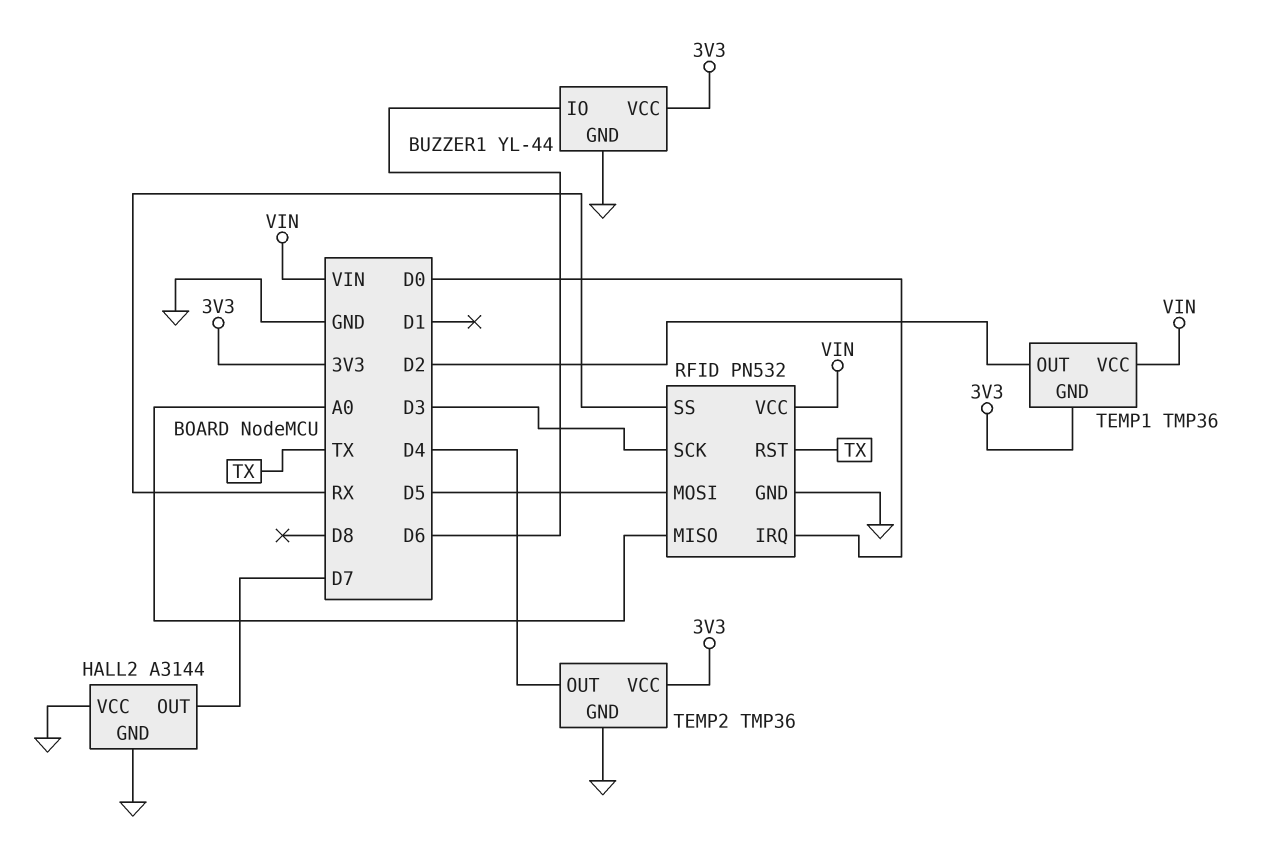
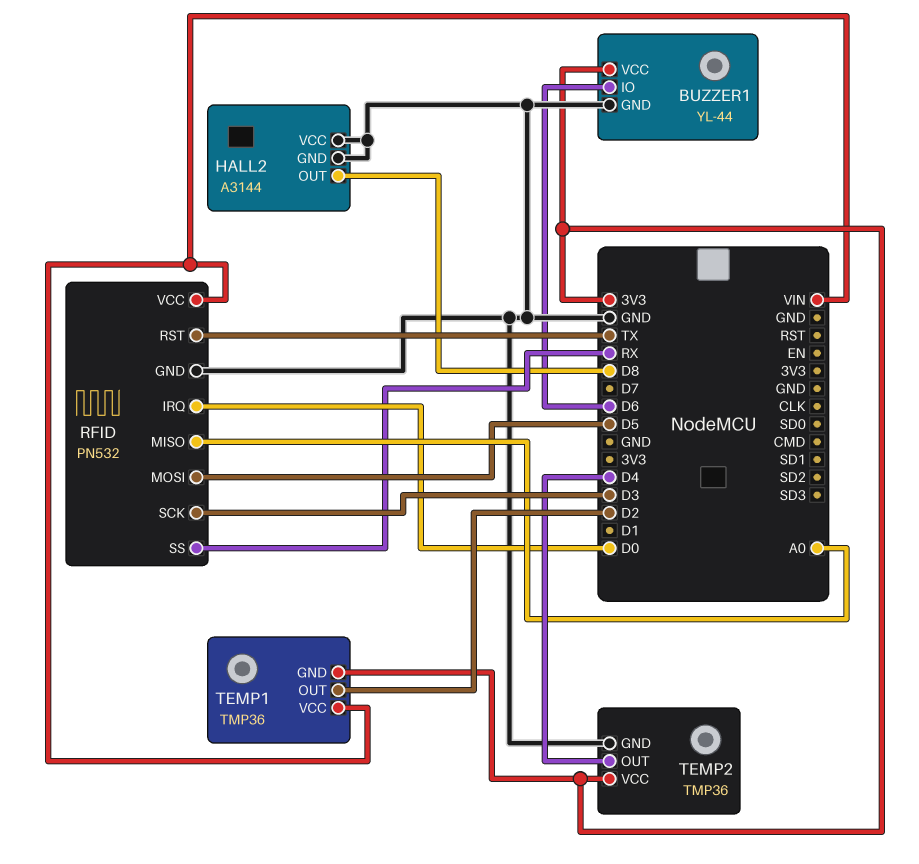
HALL2 pin OUT: D7 -> D8

